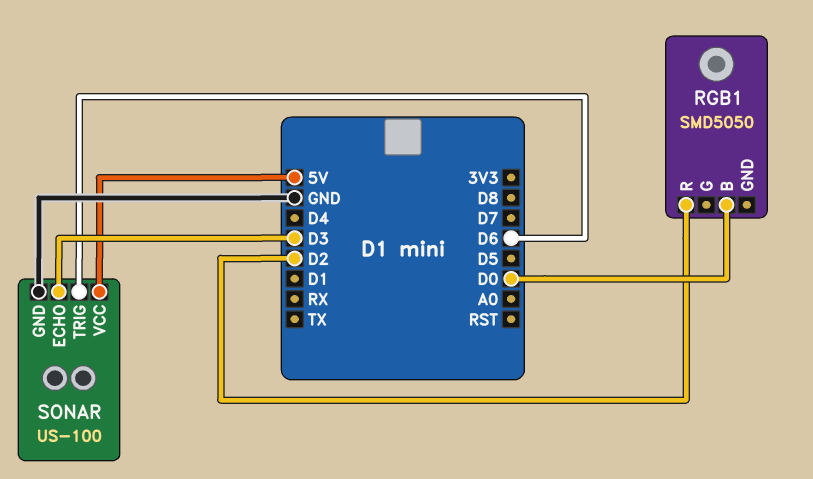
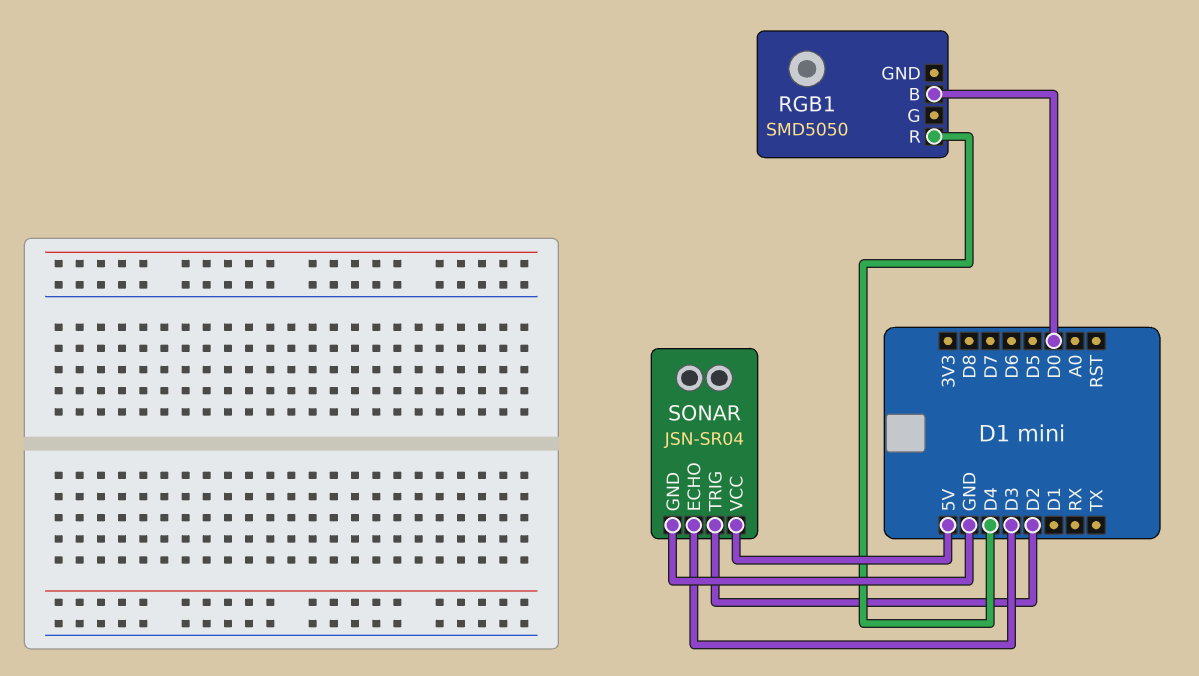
RGB1 pin R: D2 -> D4
SONAR: US-100 -> JSN-SR04
SONAR pin TRIG: D6 -> D2

